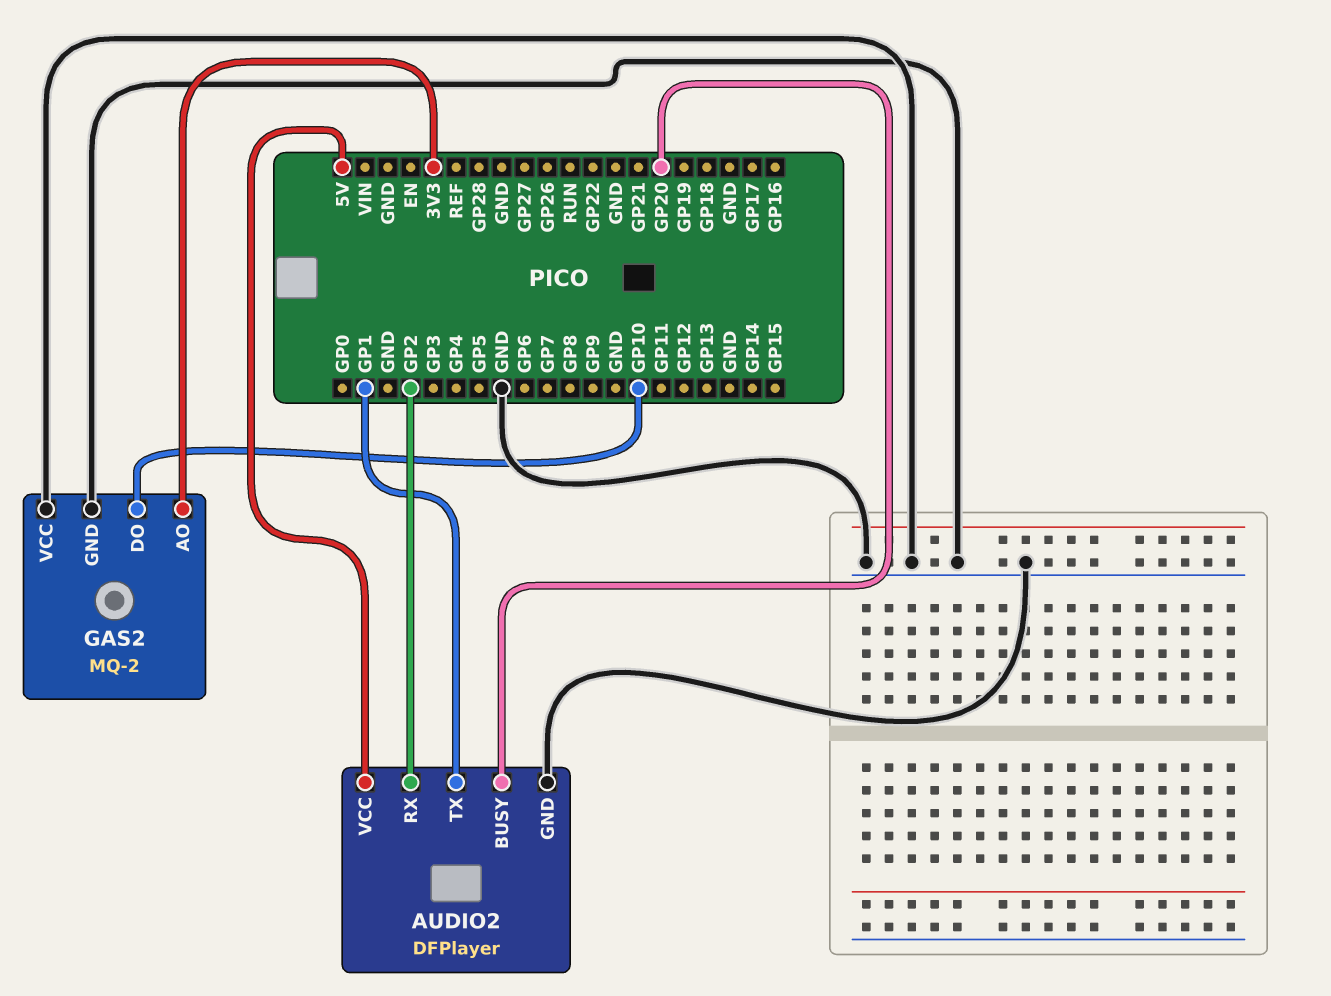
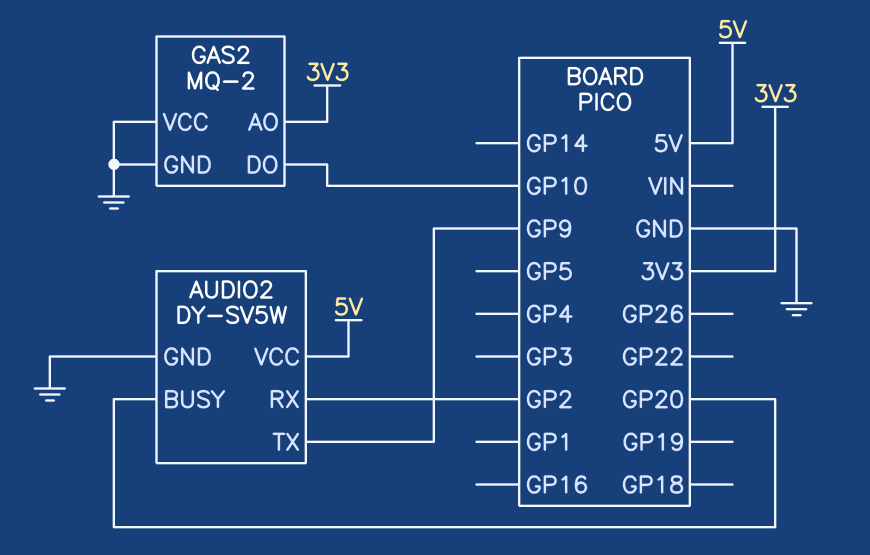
AUDIO2: DFPlayer -> DY-SV5W
AUDIO2 pin TX: GP1 -> GP9

